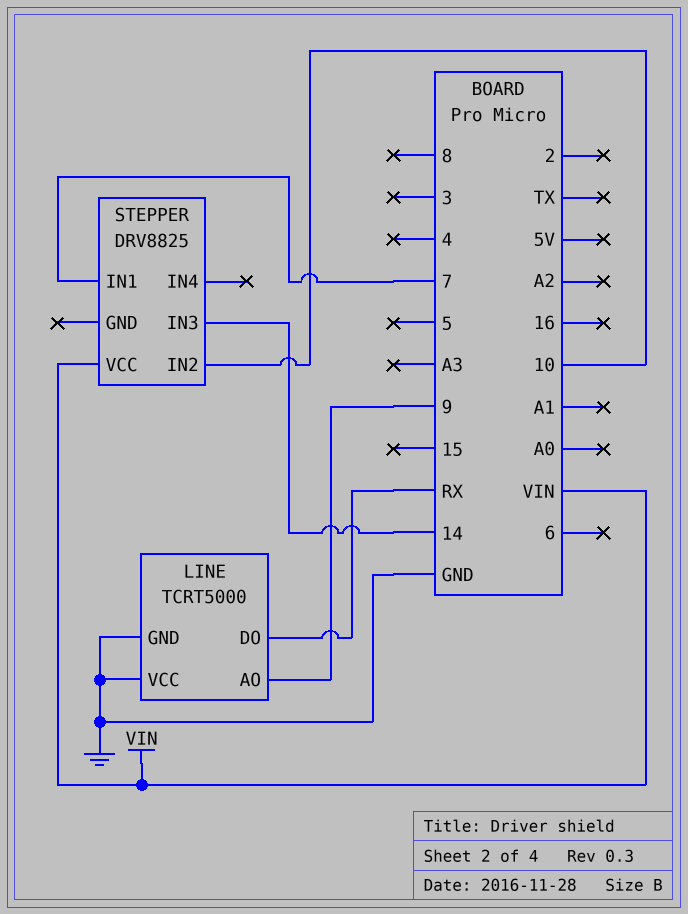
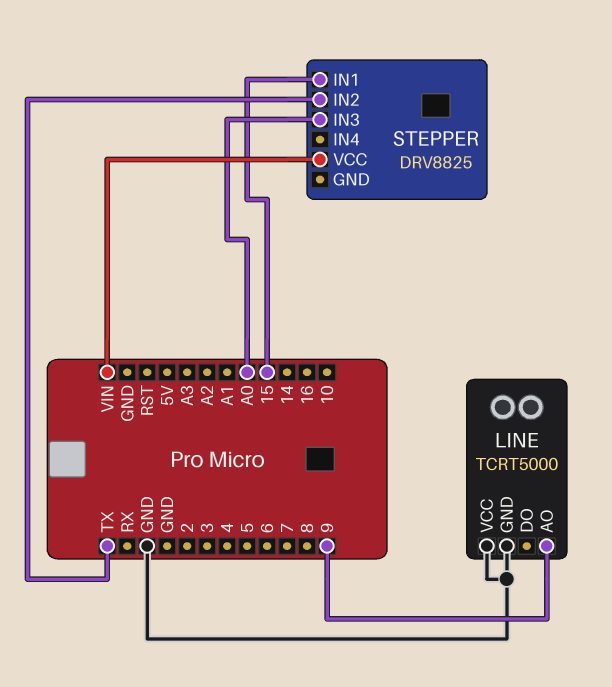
LINE pin DO: RX -> none
STEPPER pin IN1: 7 -> 15
STEPPER pin IN2: 10 -> TX
STEPPER pin IN3: 14 -> A0

